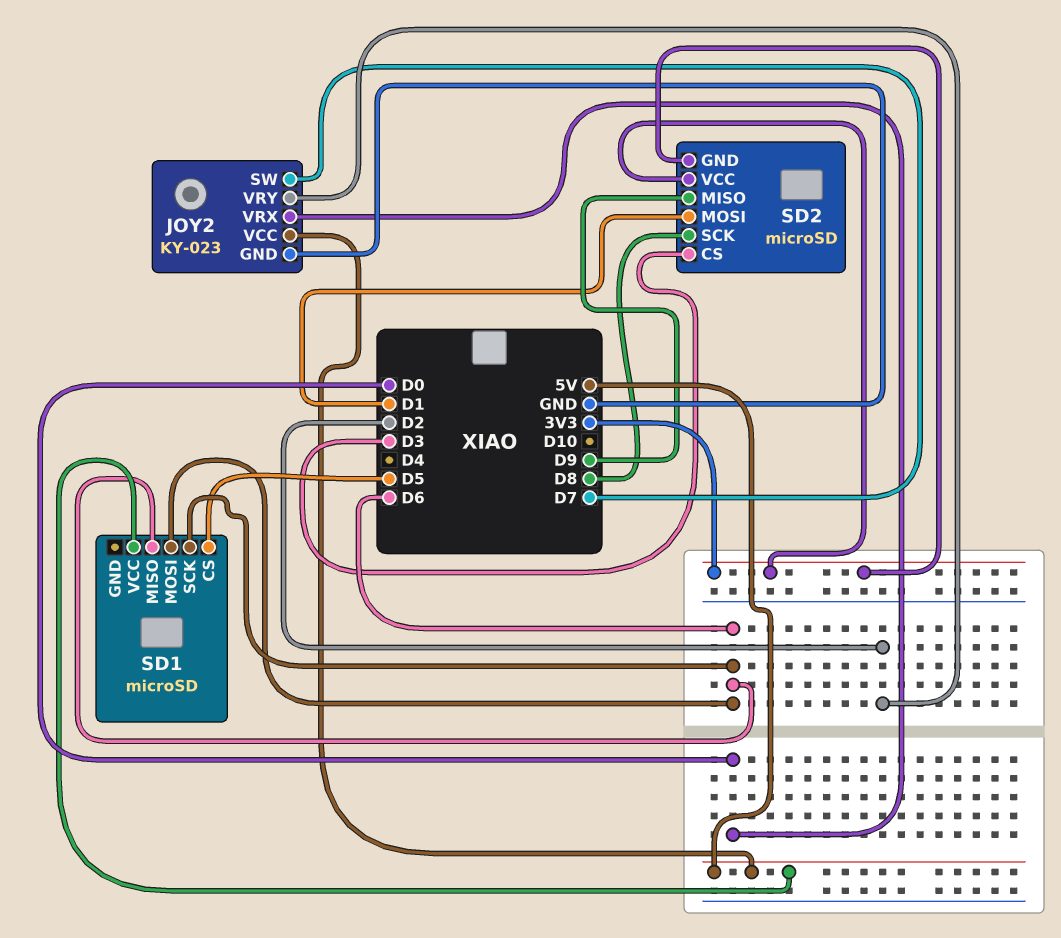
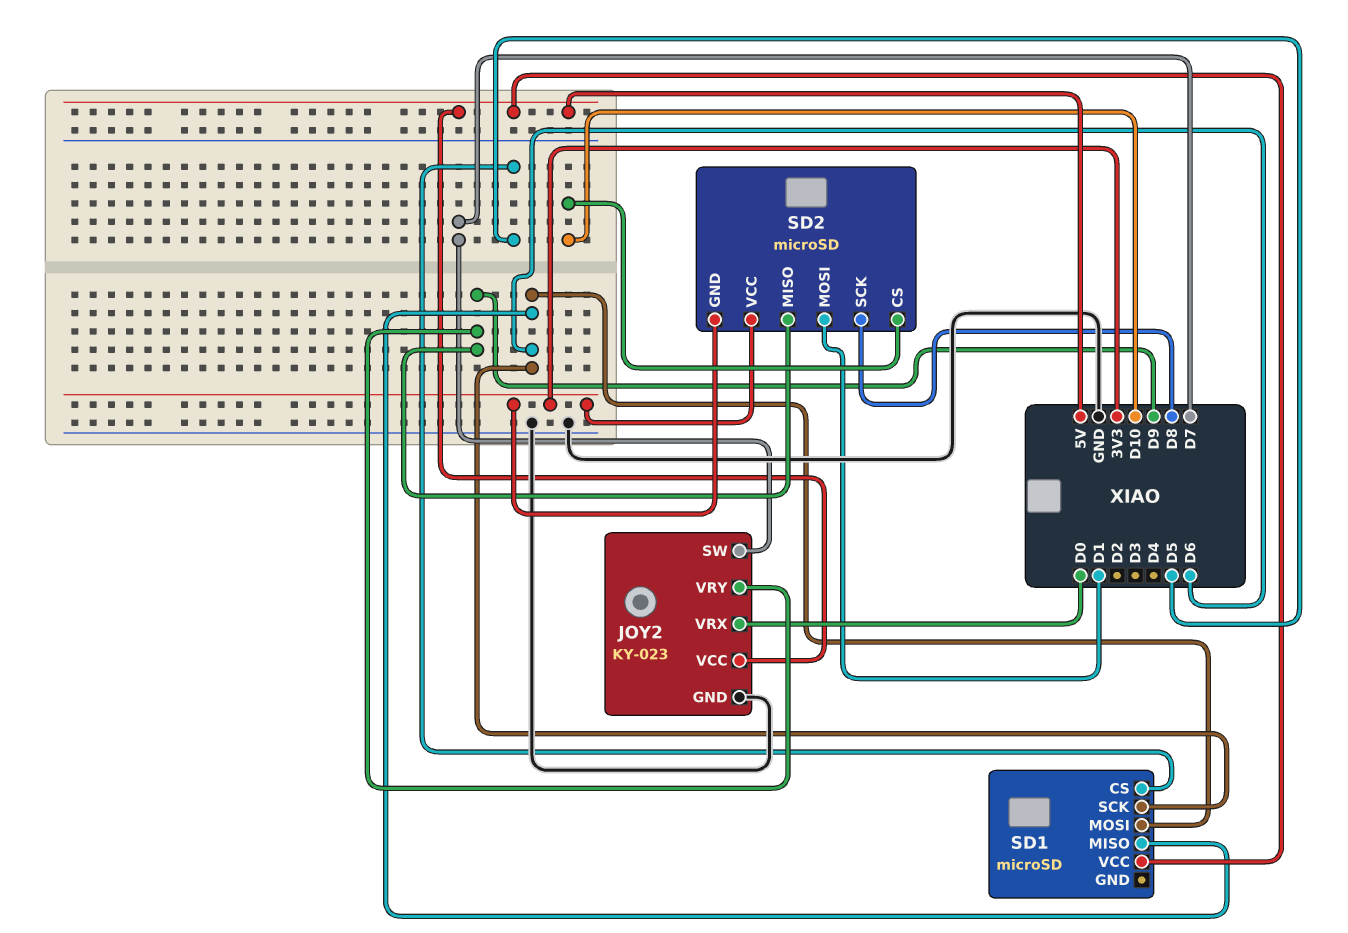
JOY2 pin VRY: D2 -> D9
SD2 pin CS: D3 -> D10

